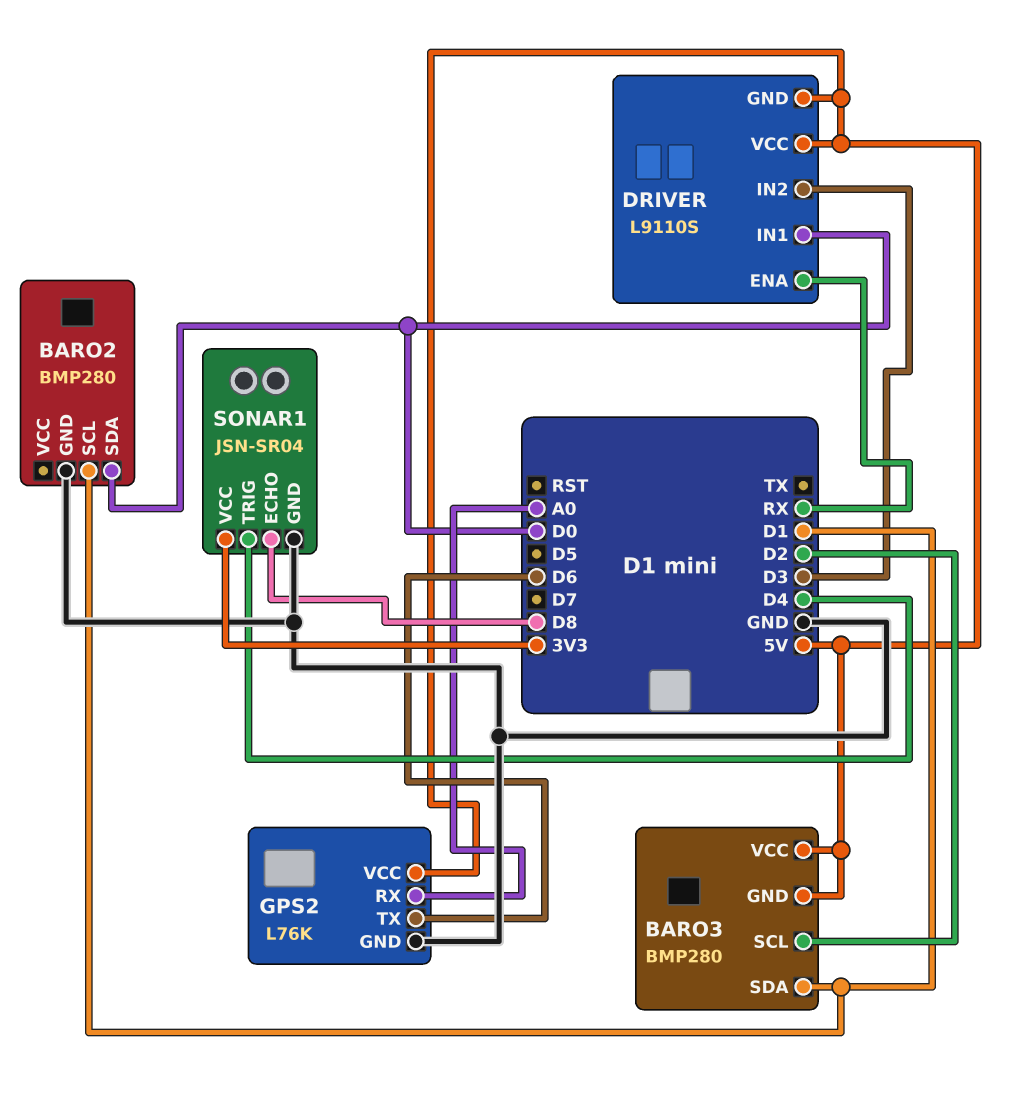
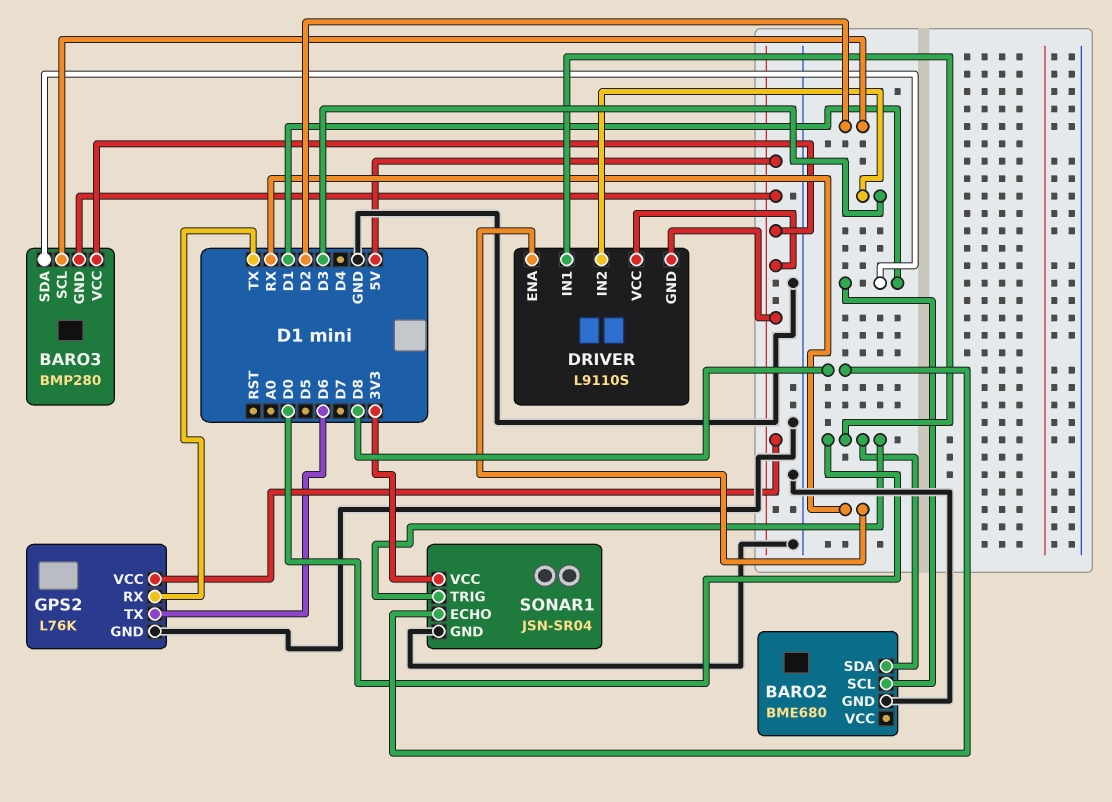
BARO2: BMP280 -> BME680
GPS2 pin RX: A0 -> TX
SONAR1 pin TRIG: D4 -> D0

